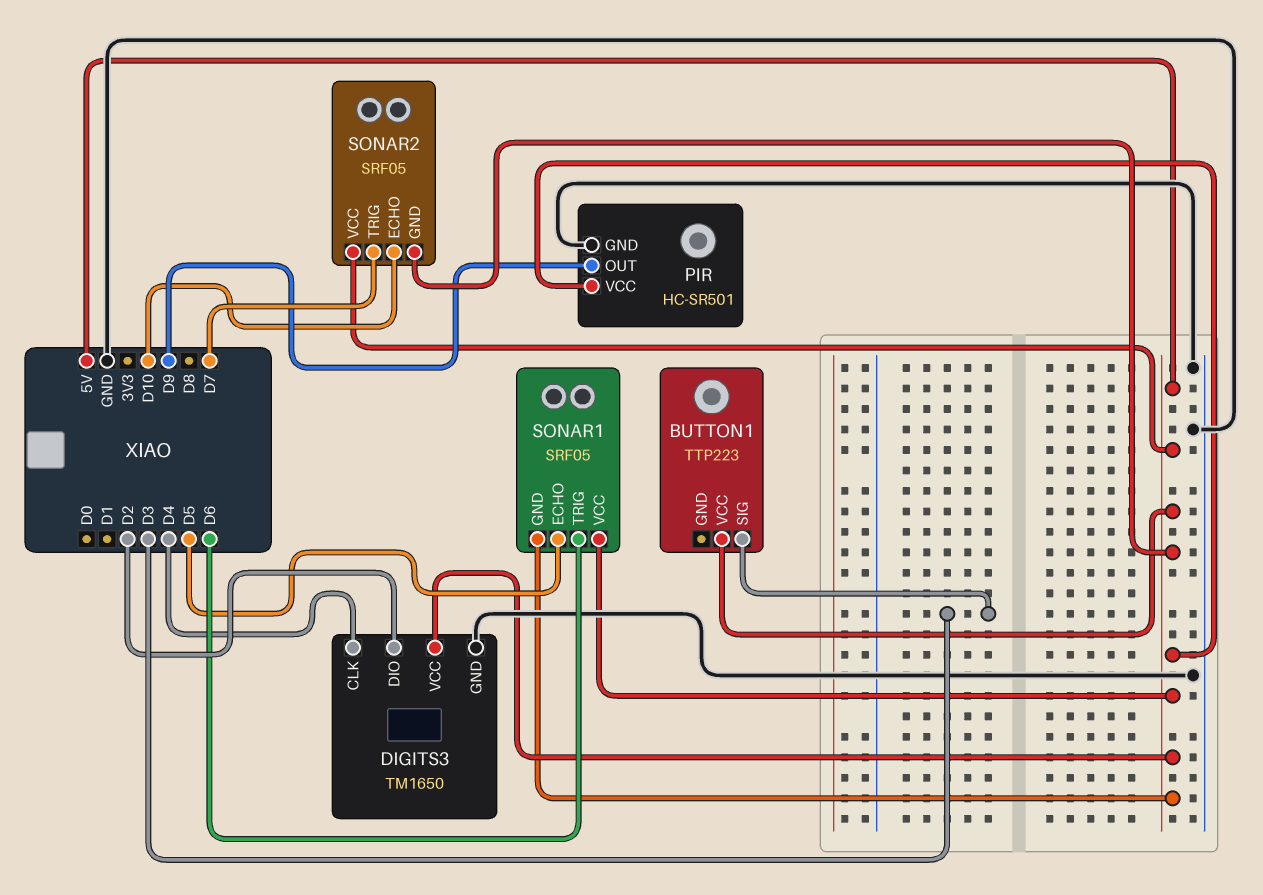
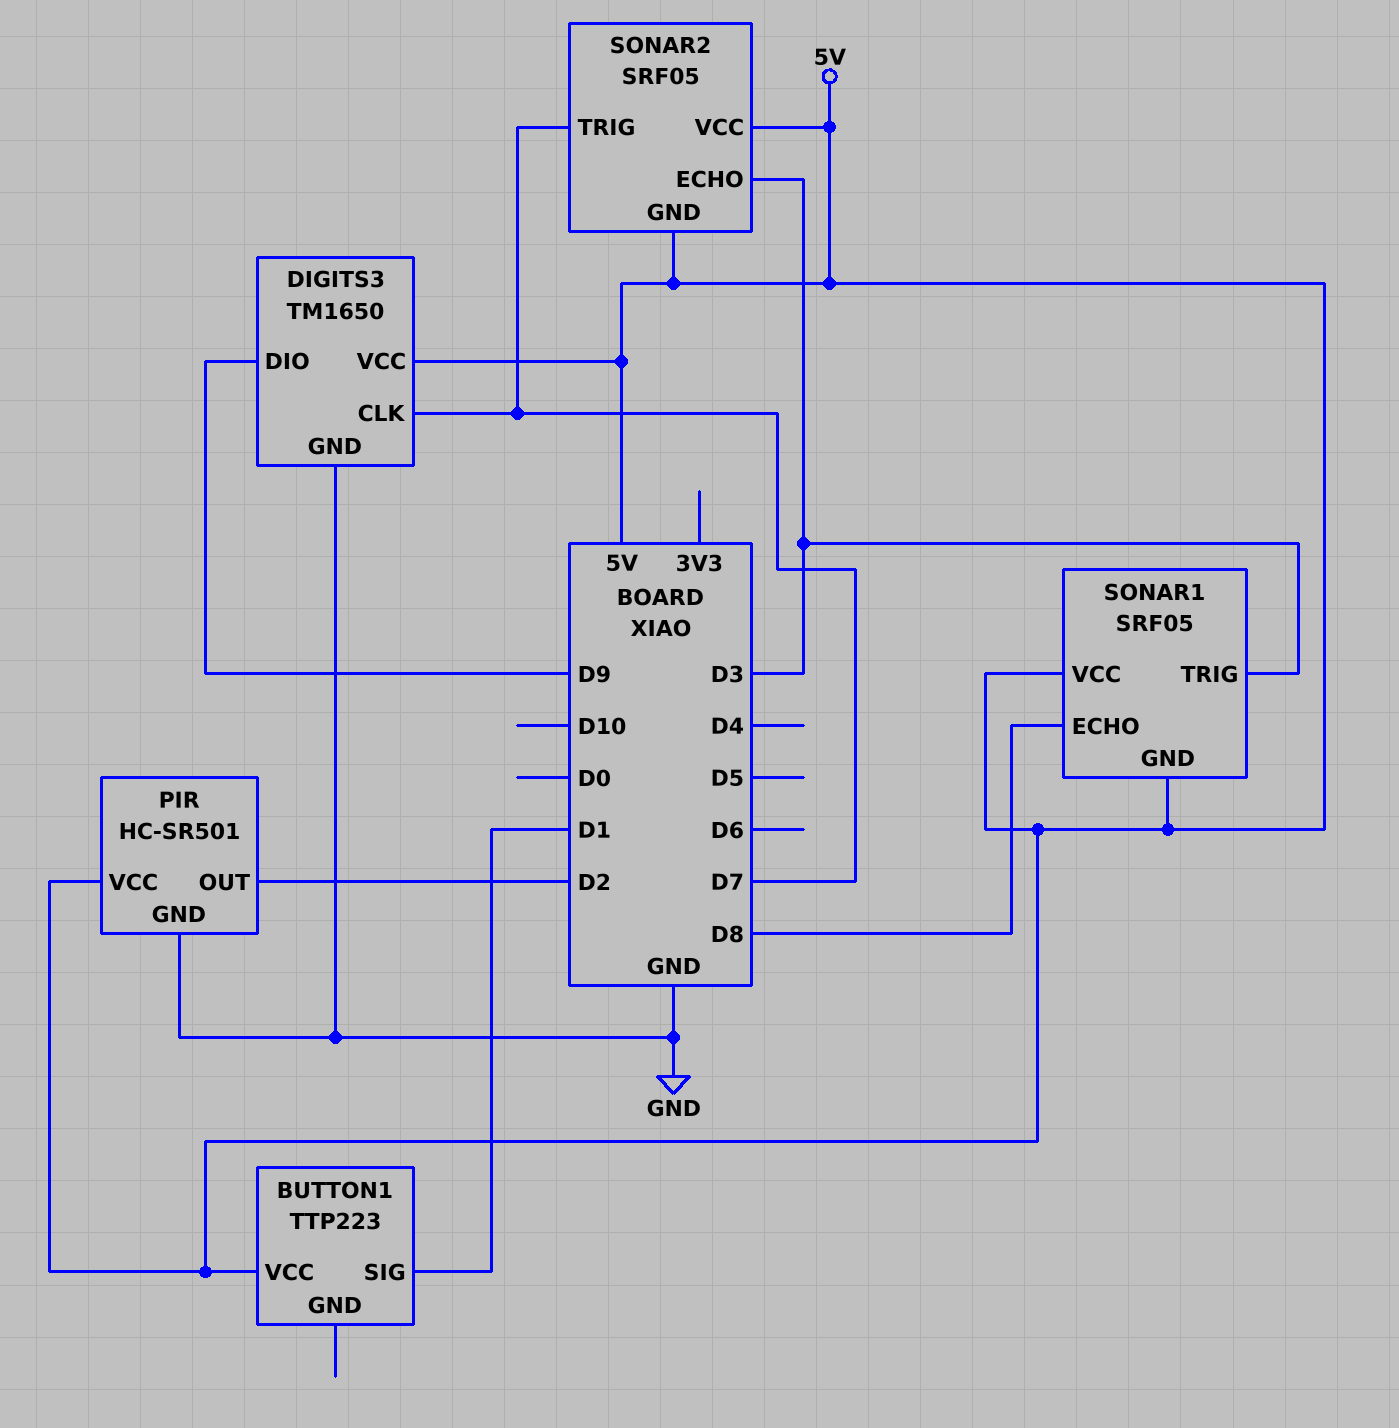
BUTTON1 pin SIG: D3 -> D1
DIGITS3 pin CLK: D4 -> D7
DIGITS3 pin DIO: D2 -> D9
PIR pin OUT: D9 -> D2
SONAR1 pin ECHO: D5 -> D8
SONAR1 pin TRIG: D6 -> D3
SONAR2 pin ECHO: D10 -> D3

